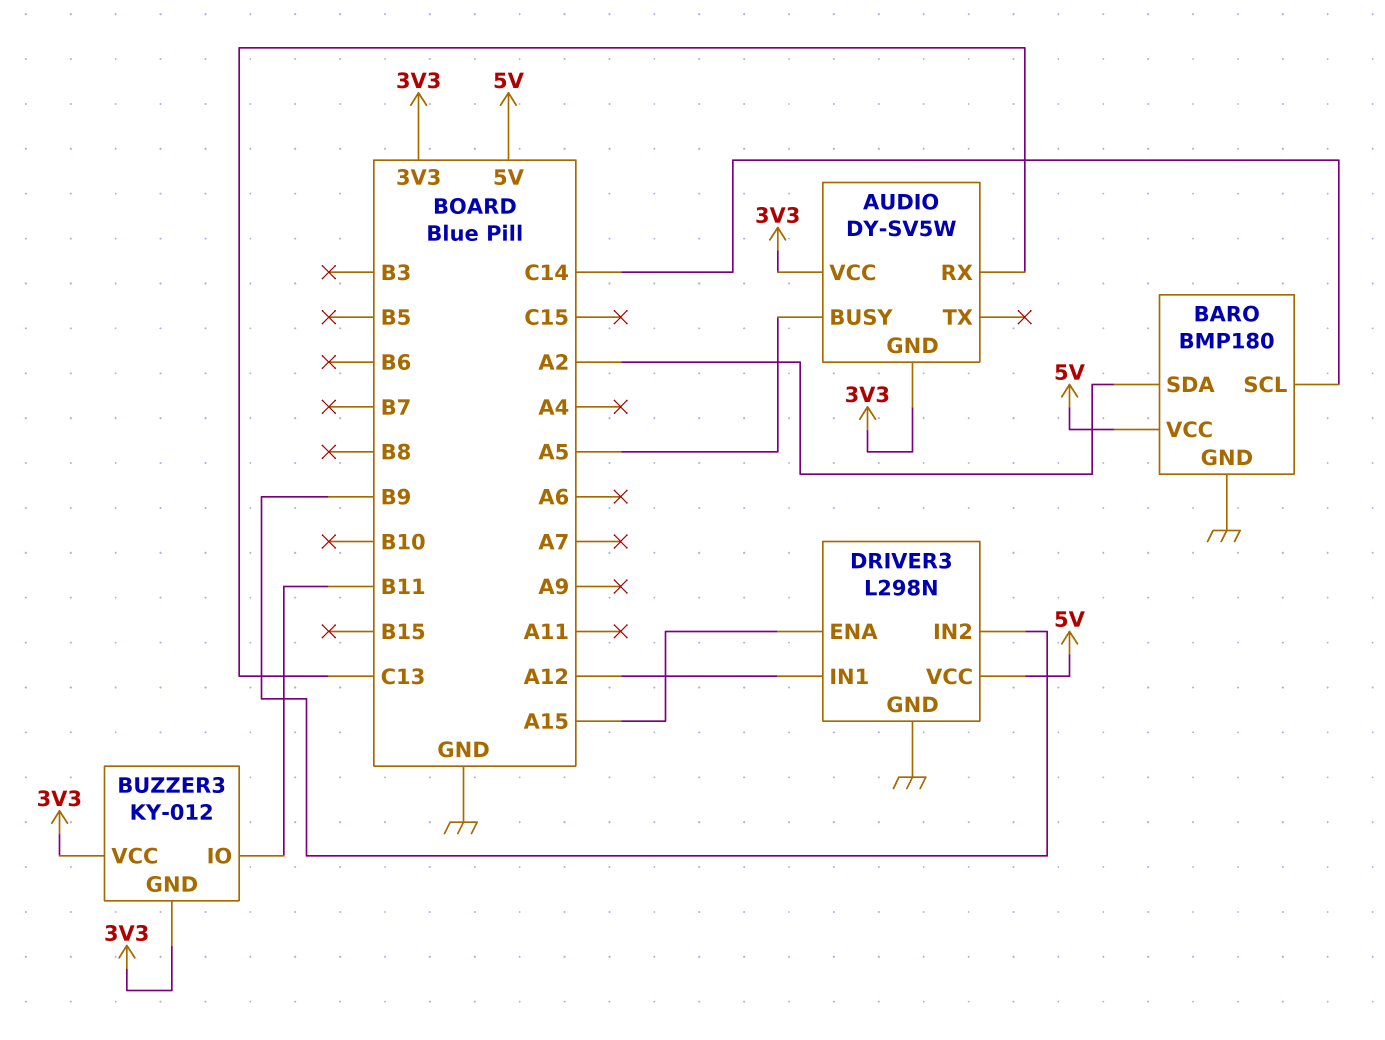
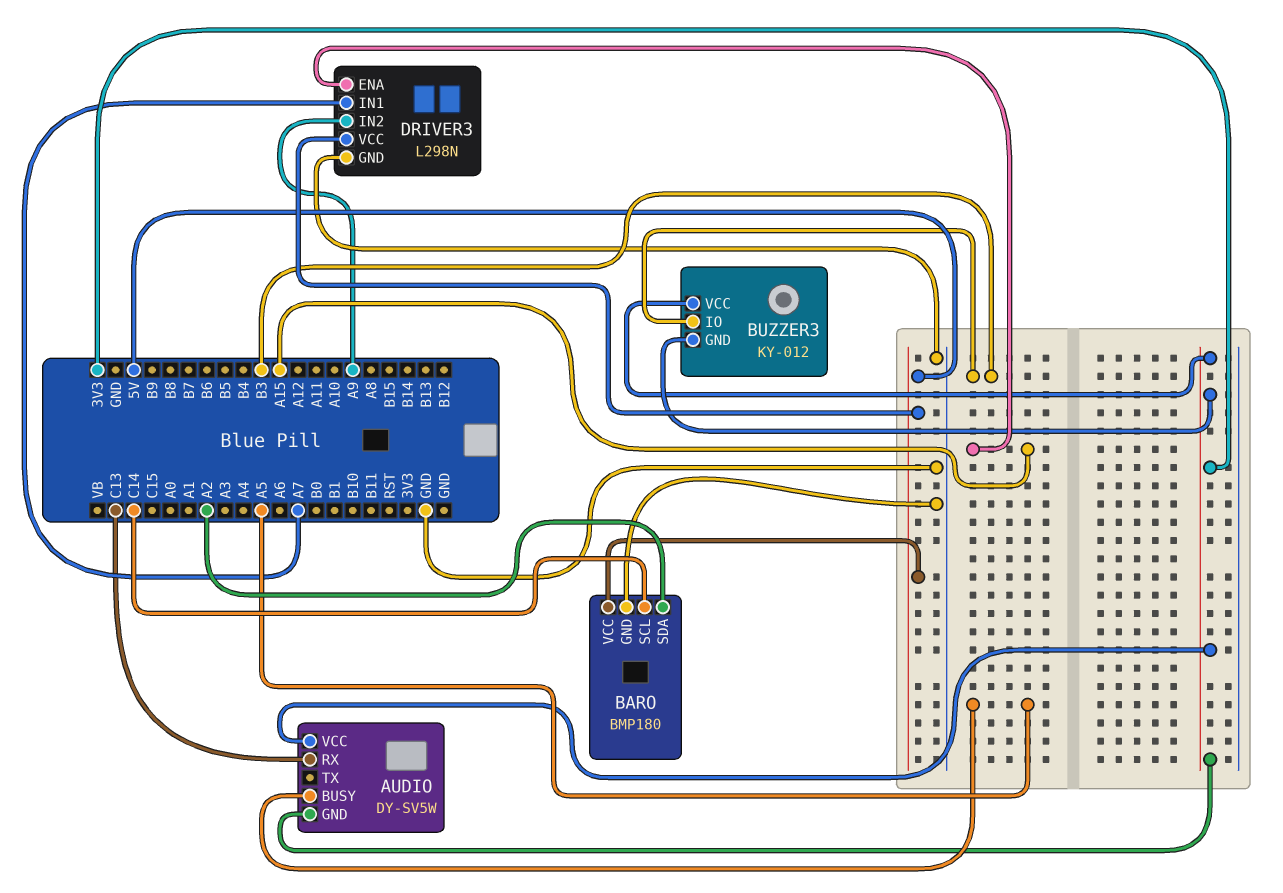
BUZZER3 pin IO: B11 -> B3
DRIVER3 pin IN1: A12 -> A7
DRIVER3 pin IN2: B9 -> A9

